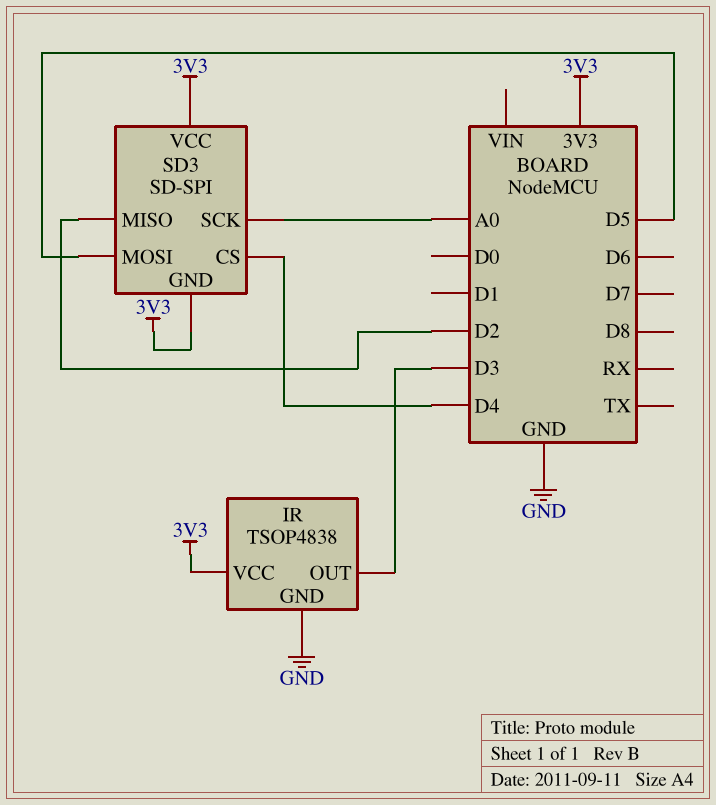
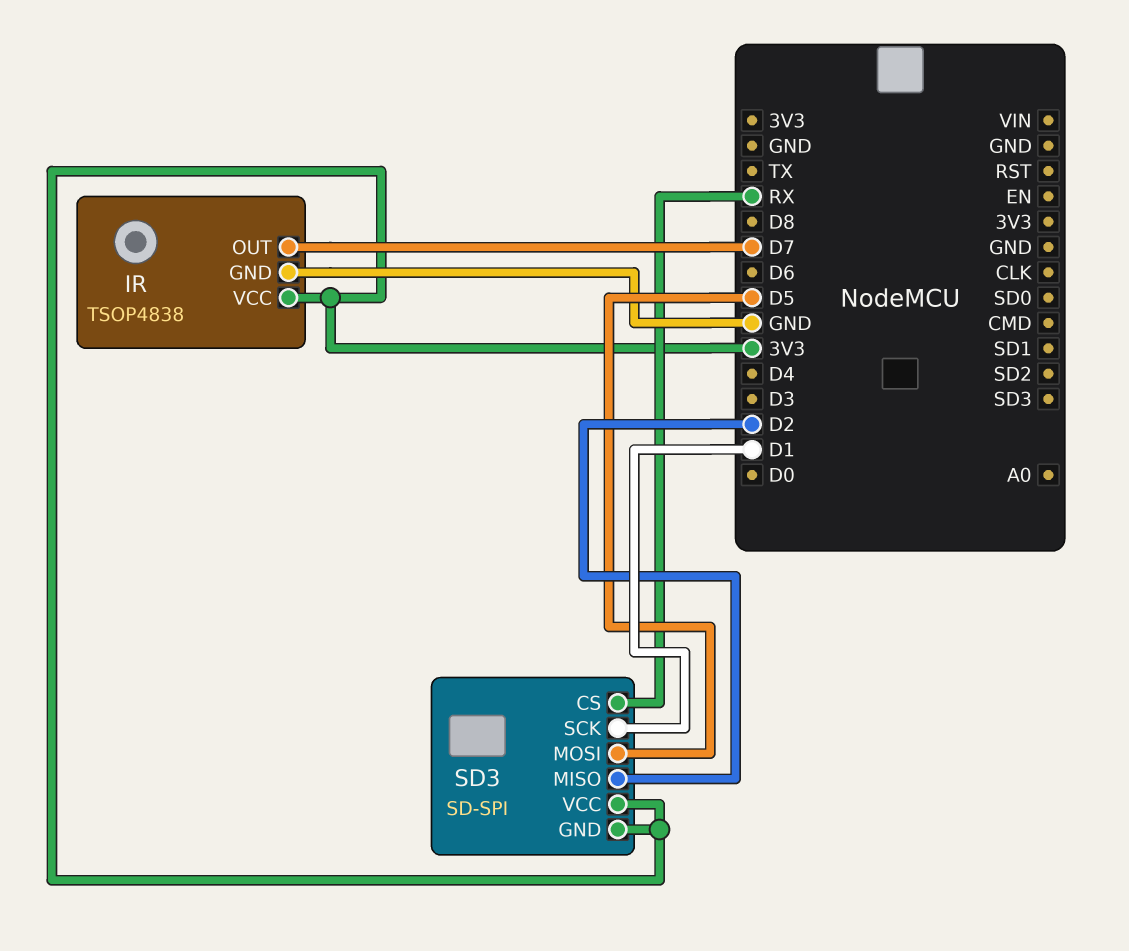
IR pin OUT: D3 -> D7
SD3 pin CS: D4 -> RX
SD3 pin SCK: A0 -> D1

